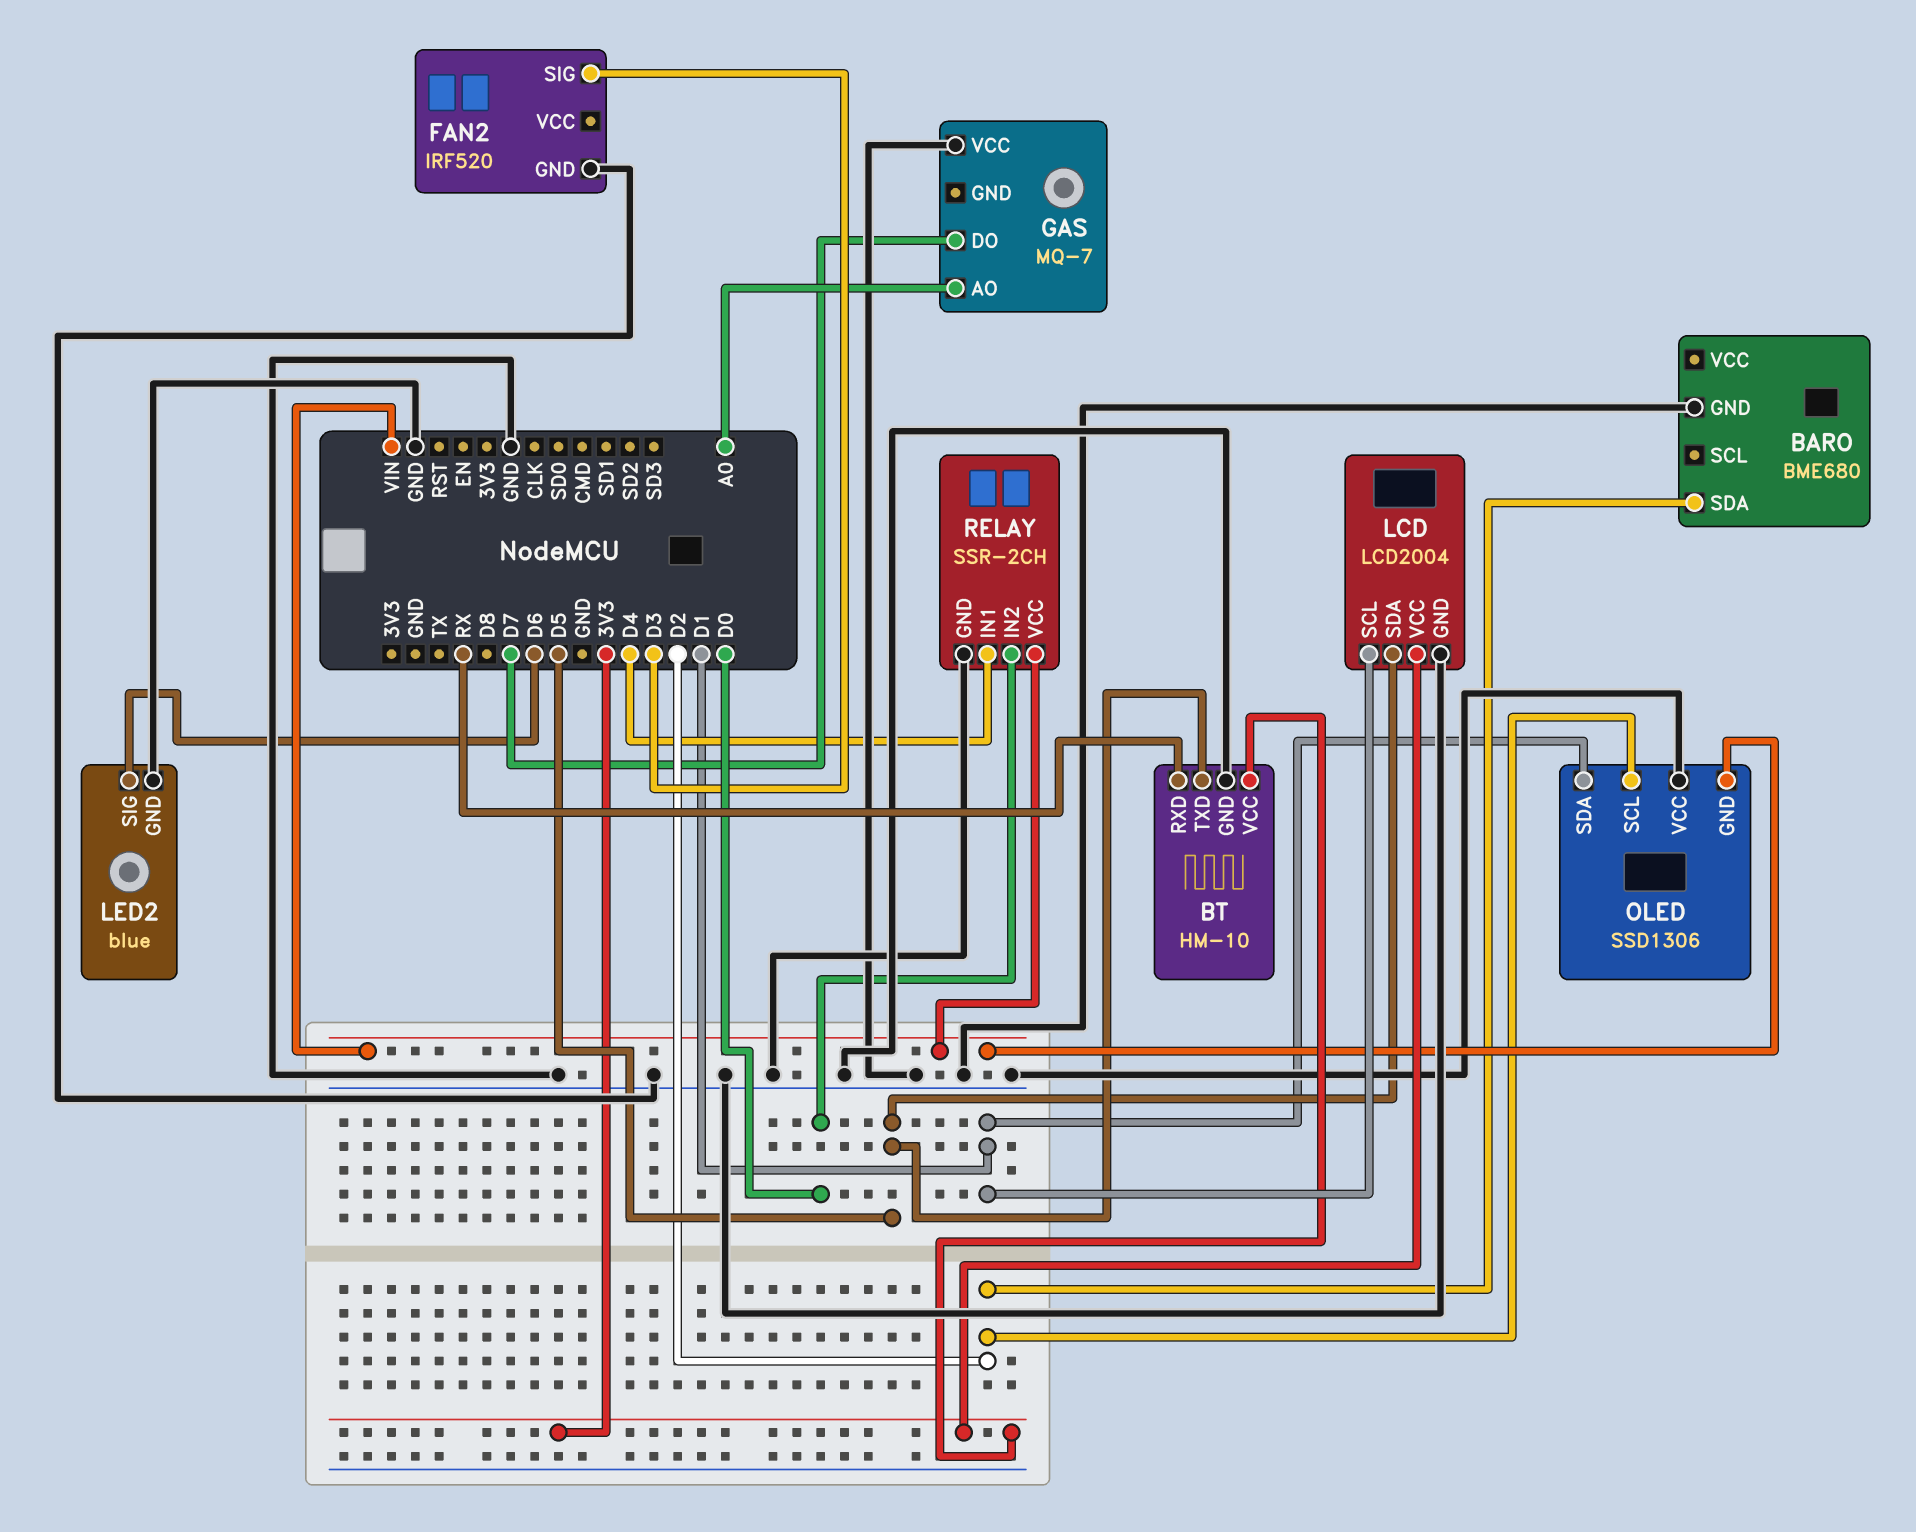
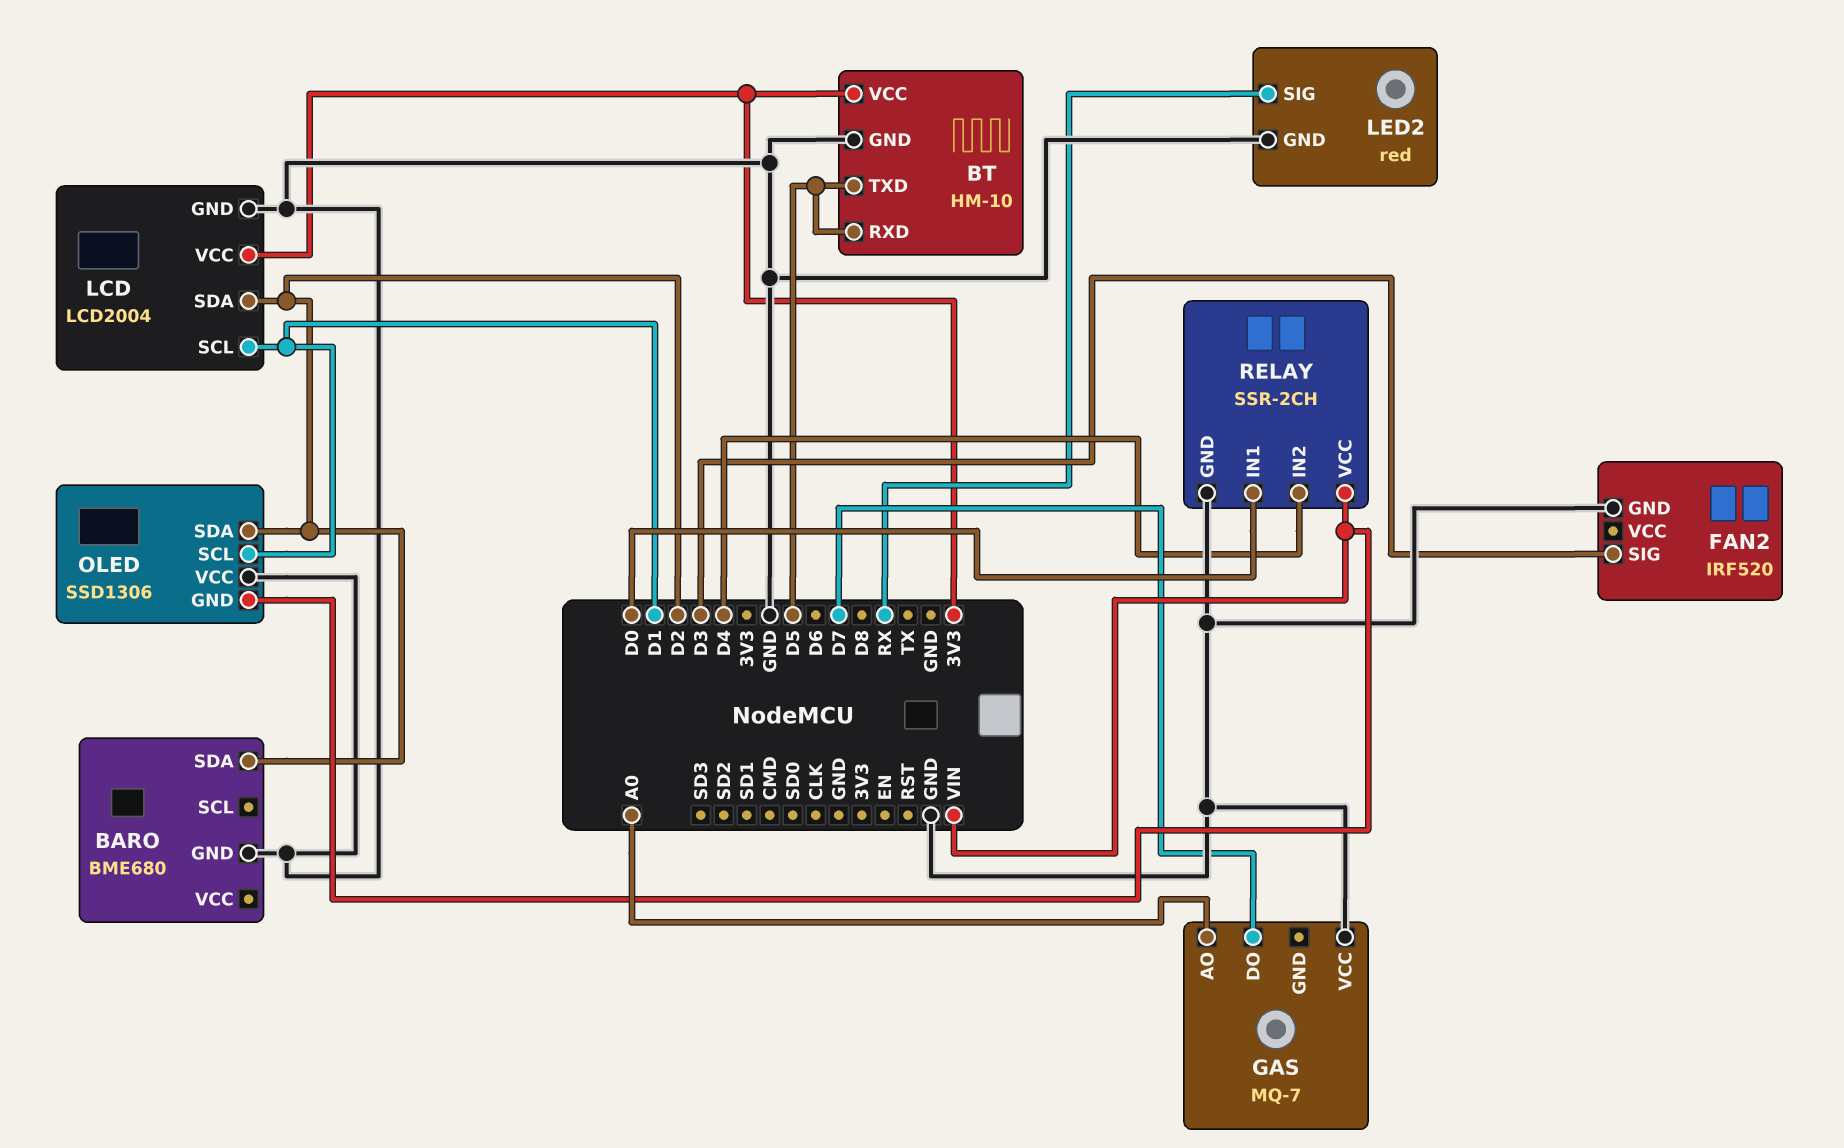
BT pin RXD: RX -> D5
LCD pin SDA: D5 -> D2
LED2: blue -> red
LED2 pin SIG: D6 -> RX
OLED pin SCL: D2 -> D1
OLED pin SDA: D1 -> D2
RELAY pin IN1: D4 -> D0
RELAY pin IN2: D0 -> D4

